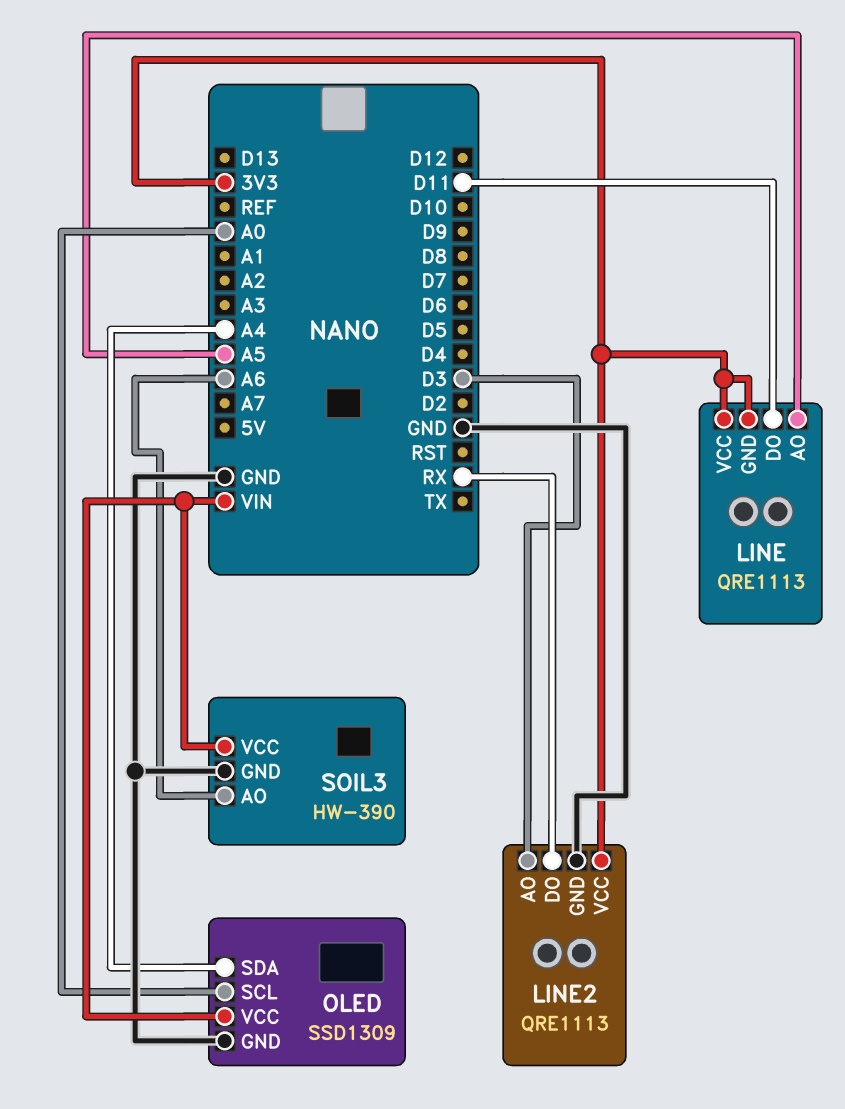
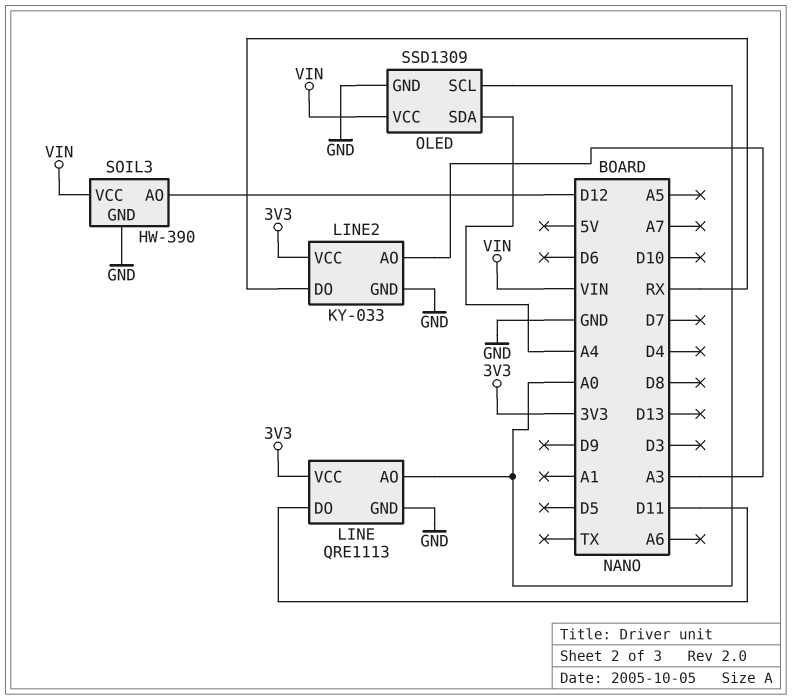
LINE pin AO: A5 -> A0
LINE pin GND: 3V3 -> GND
LINE2: QRE1113 -> KY-033
LINE2 pin AO: D3 -> A3
SOIL3 pin AO: A6 -> D12

